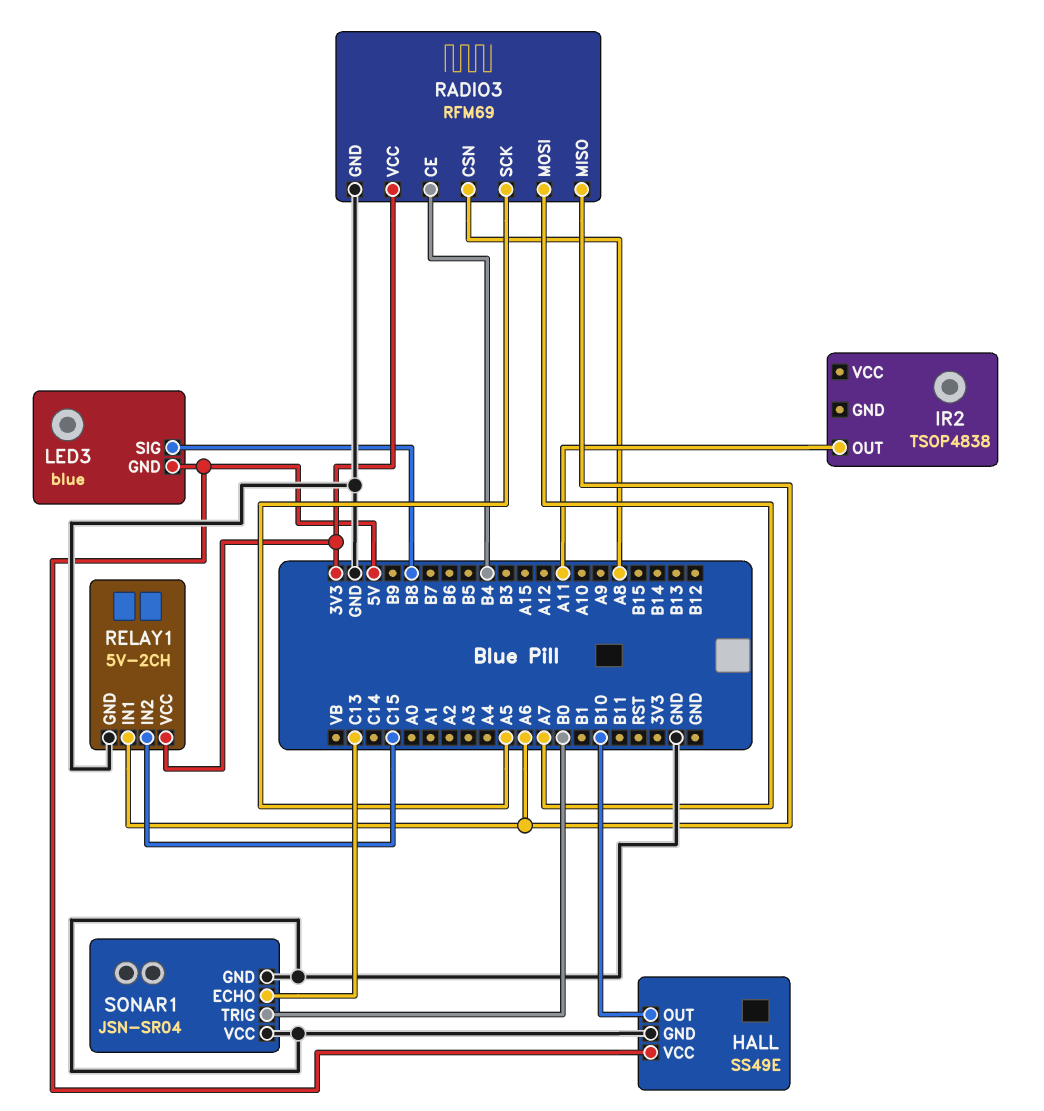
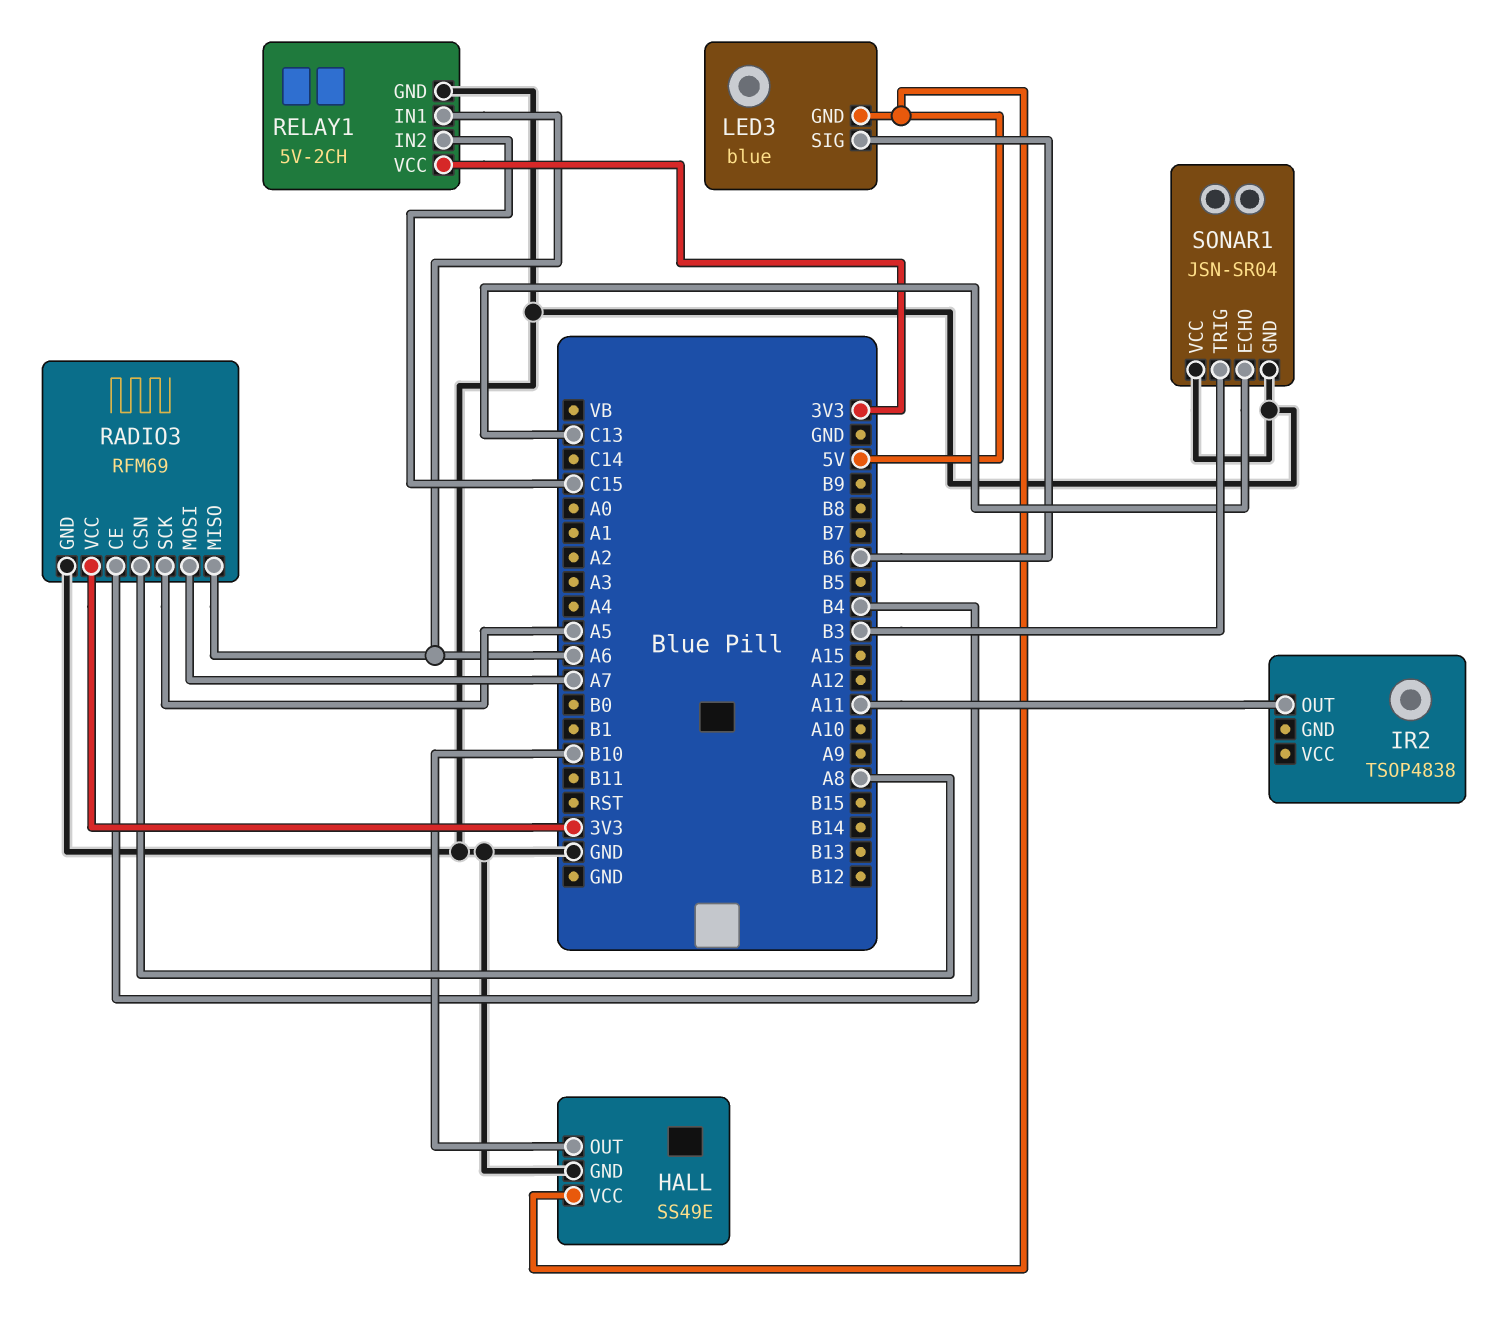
LED3 pin SIG: B8 -> B6
SONAR1 pin TRIG: B0 -> B3

